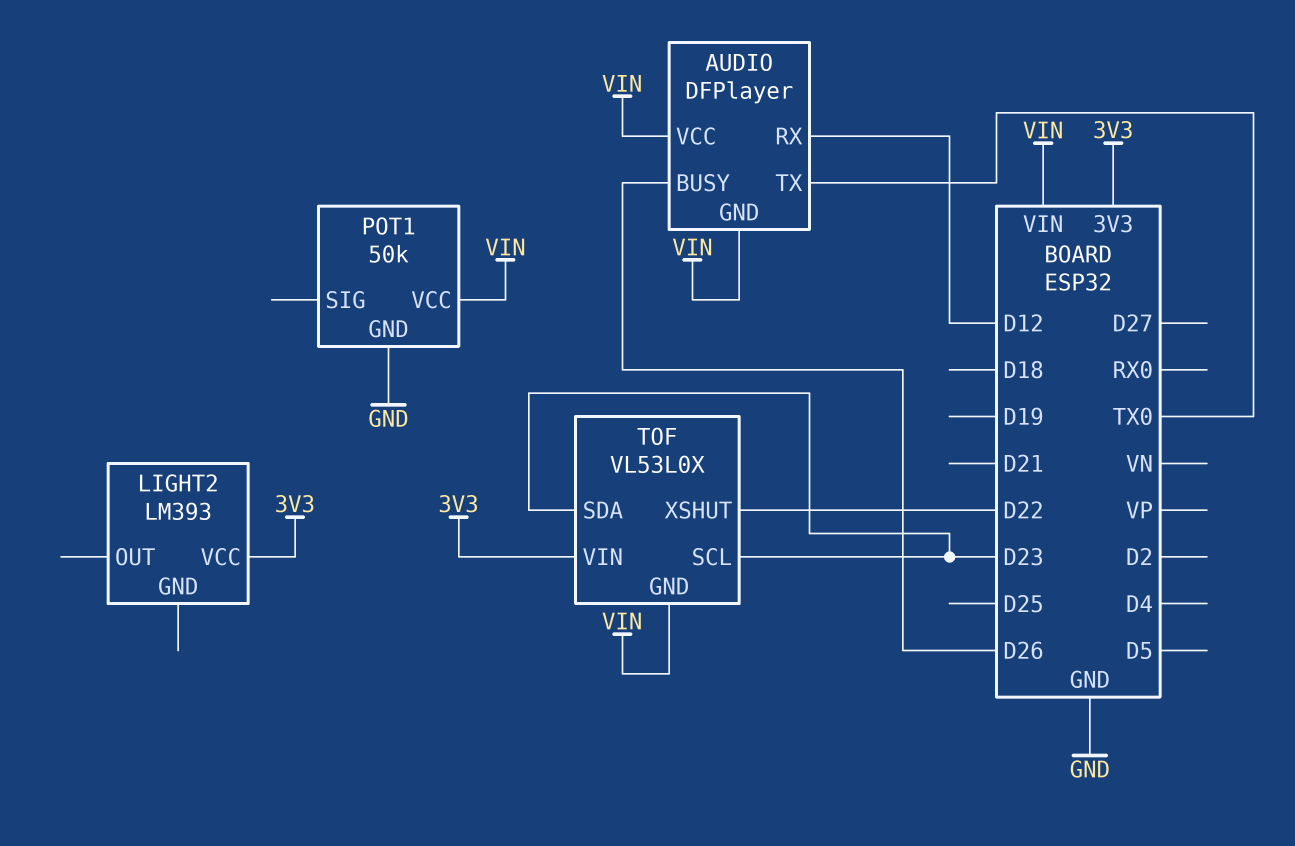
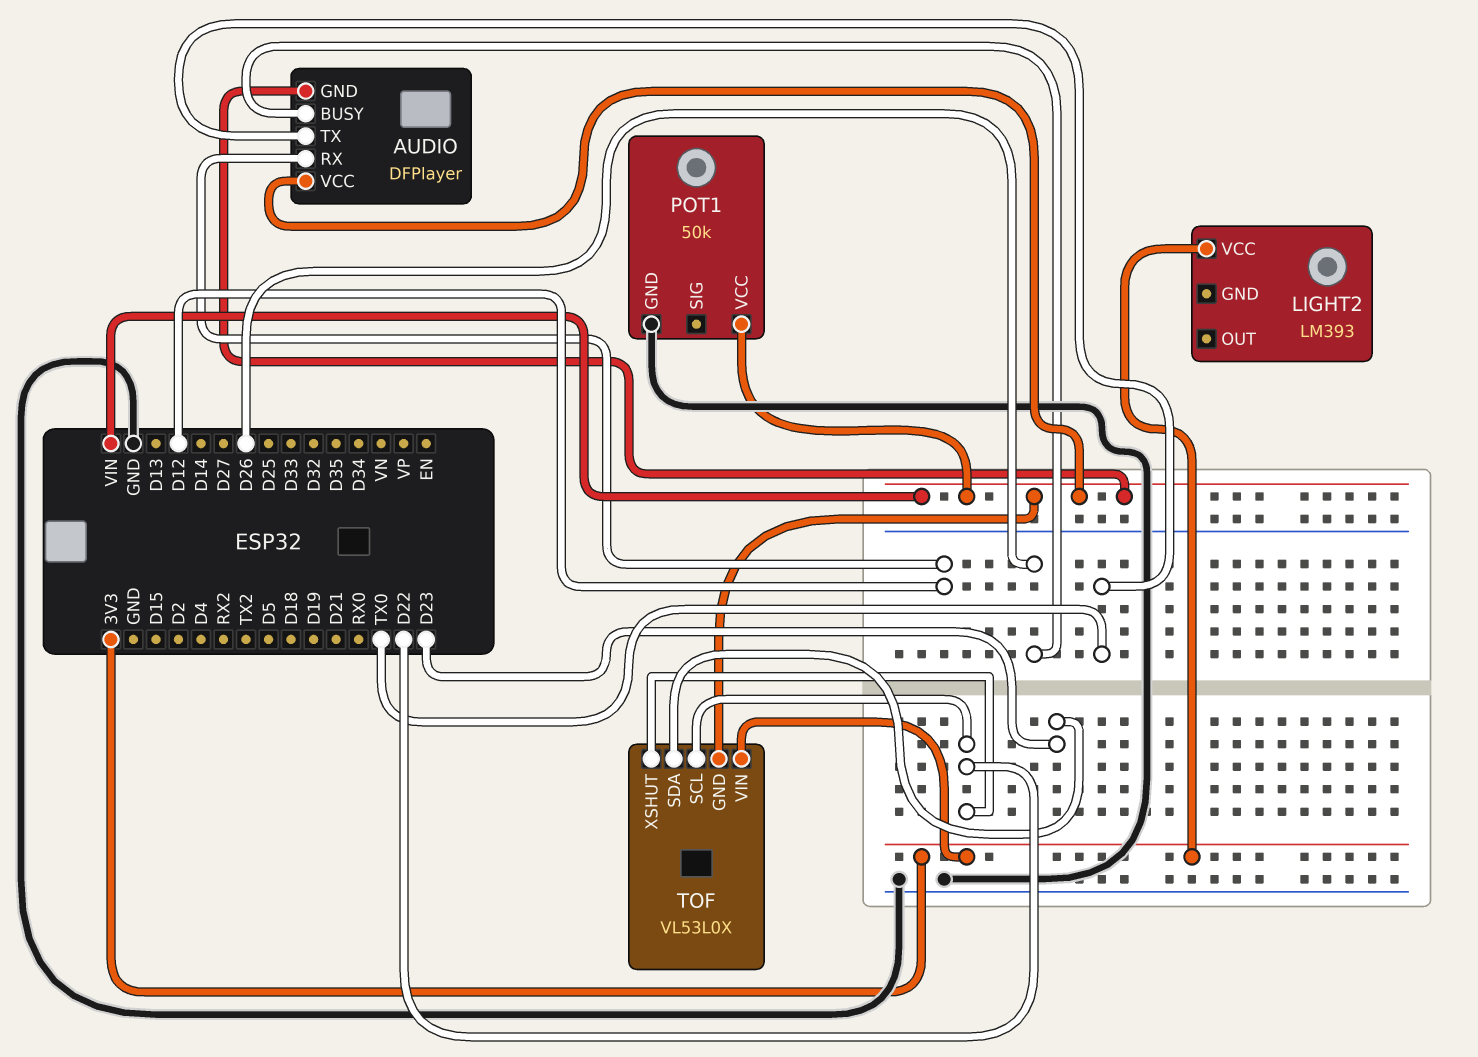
TOF pin SCL: D23 -> D22

